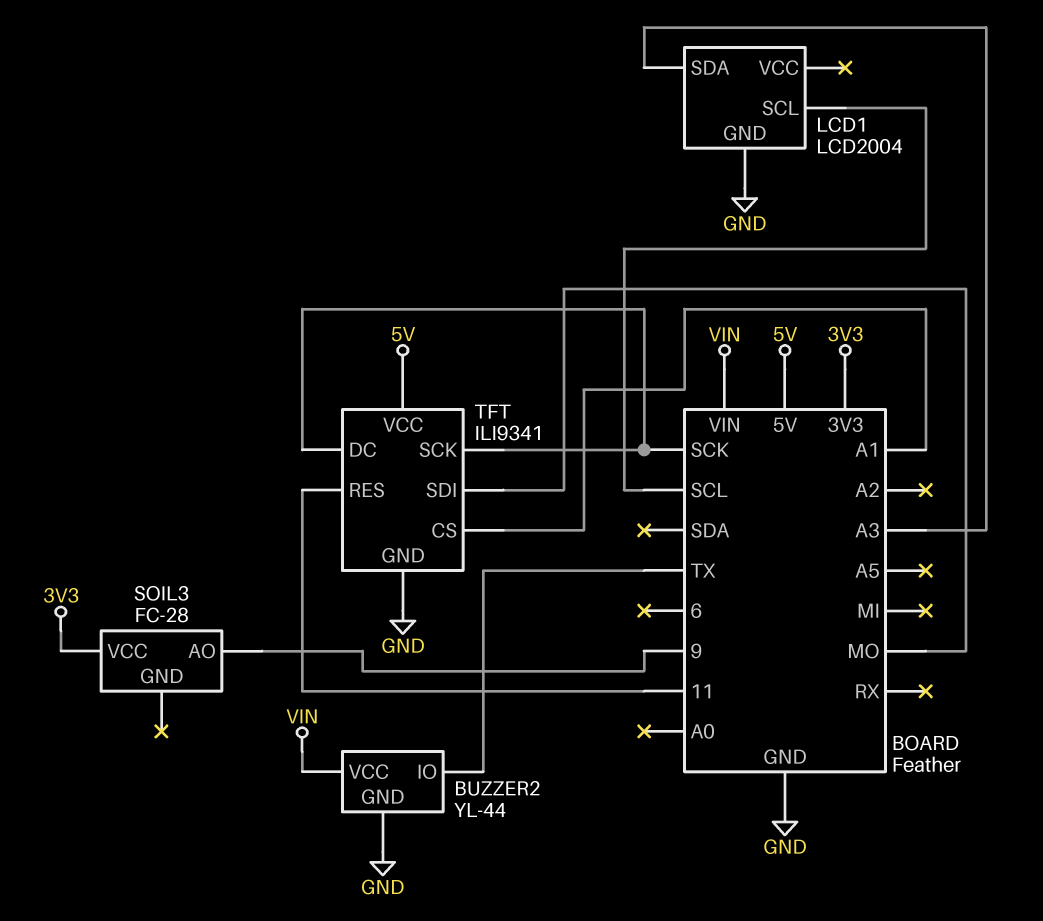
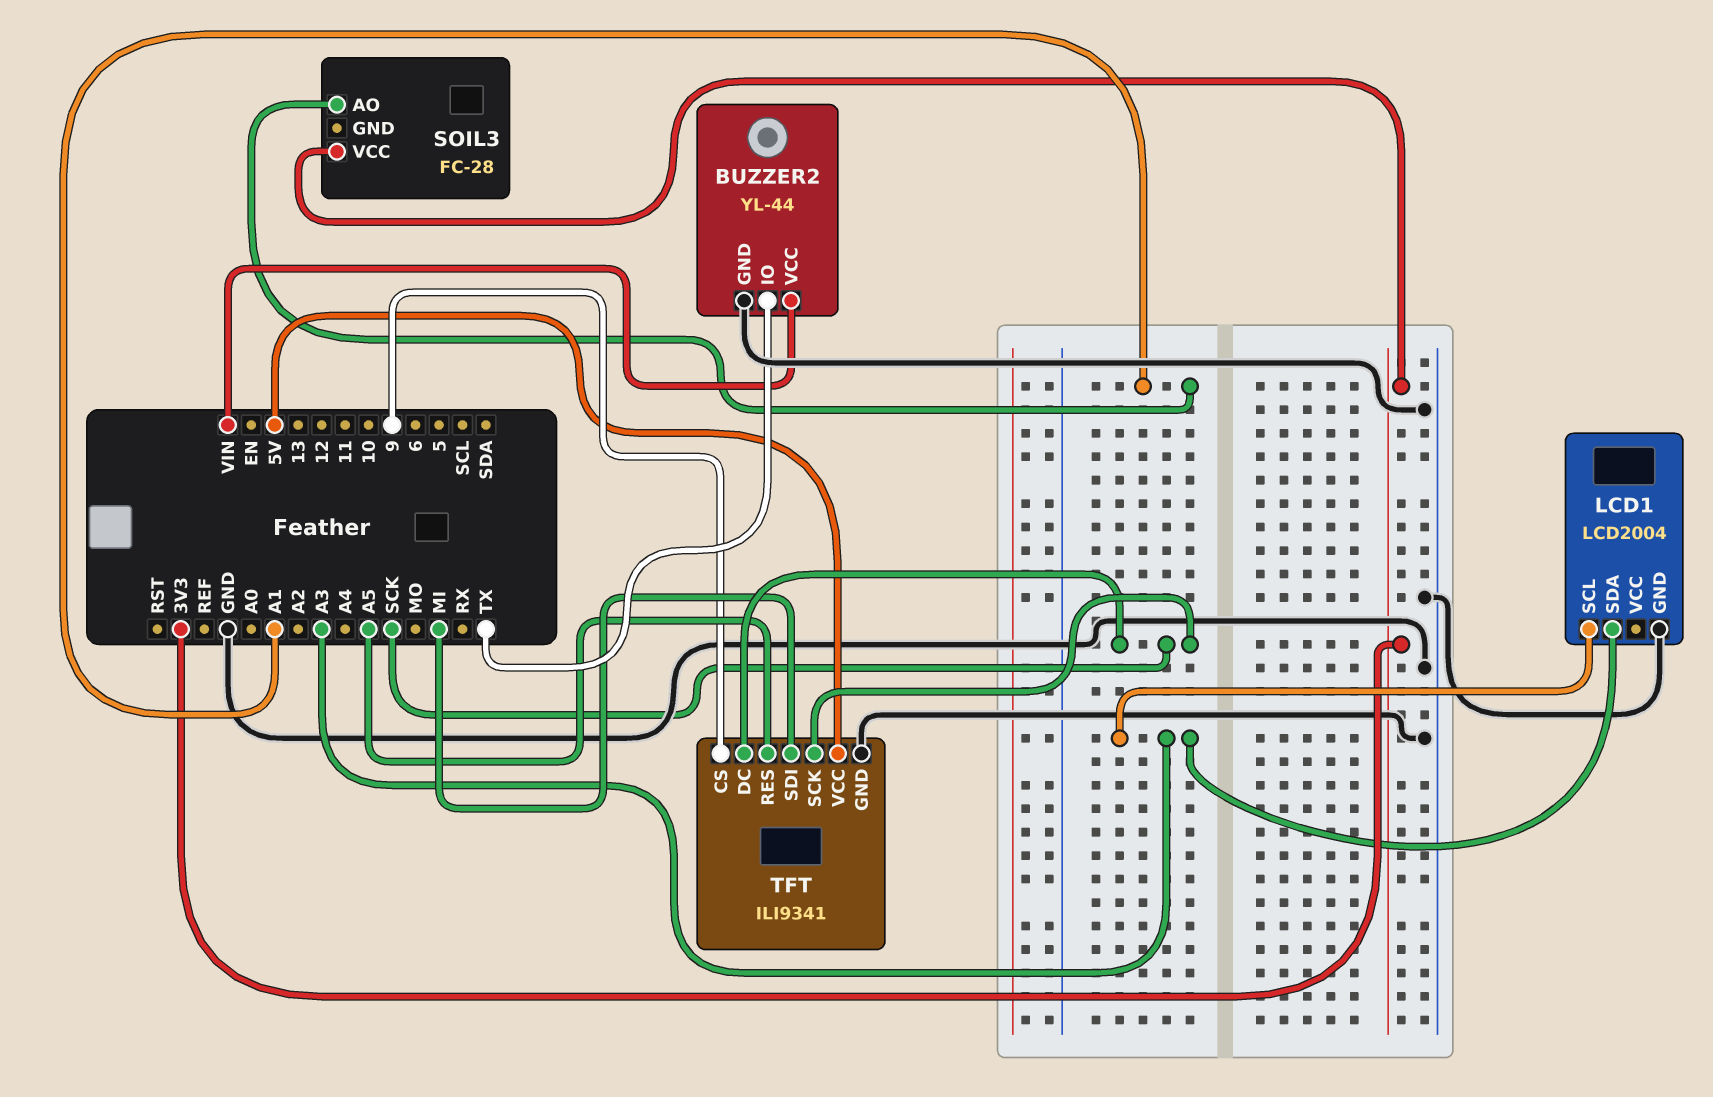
LCD1 pin SCL: SCL -> A3
SOIL3 pin AO: 9 -> A1
TFT pin CS: A1 -> 9
TFT pin RES: 11 -> A5
TFT pin SDI: MO -> MI

